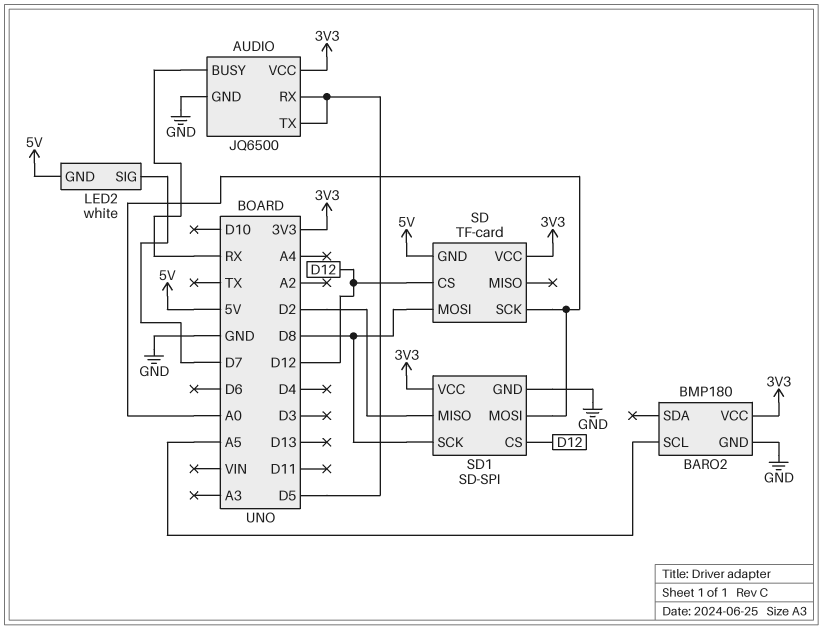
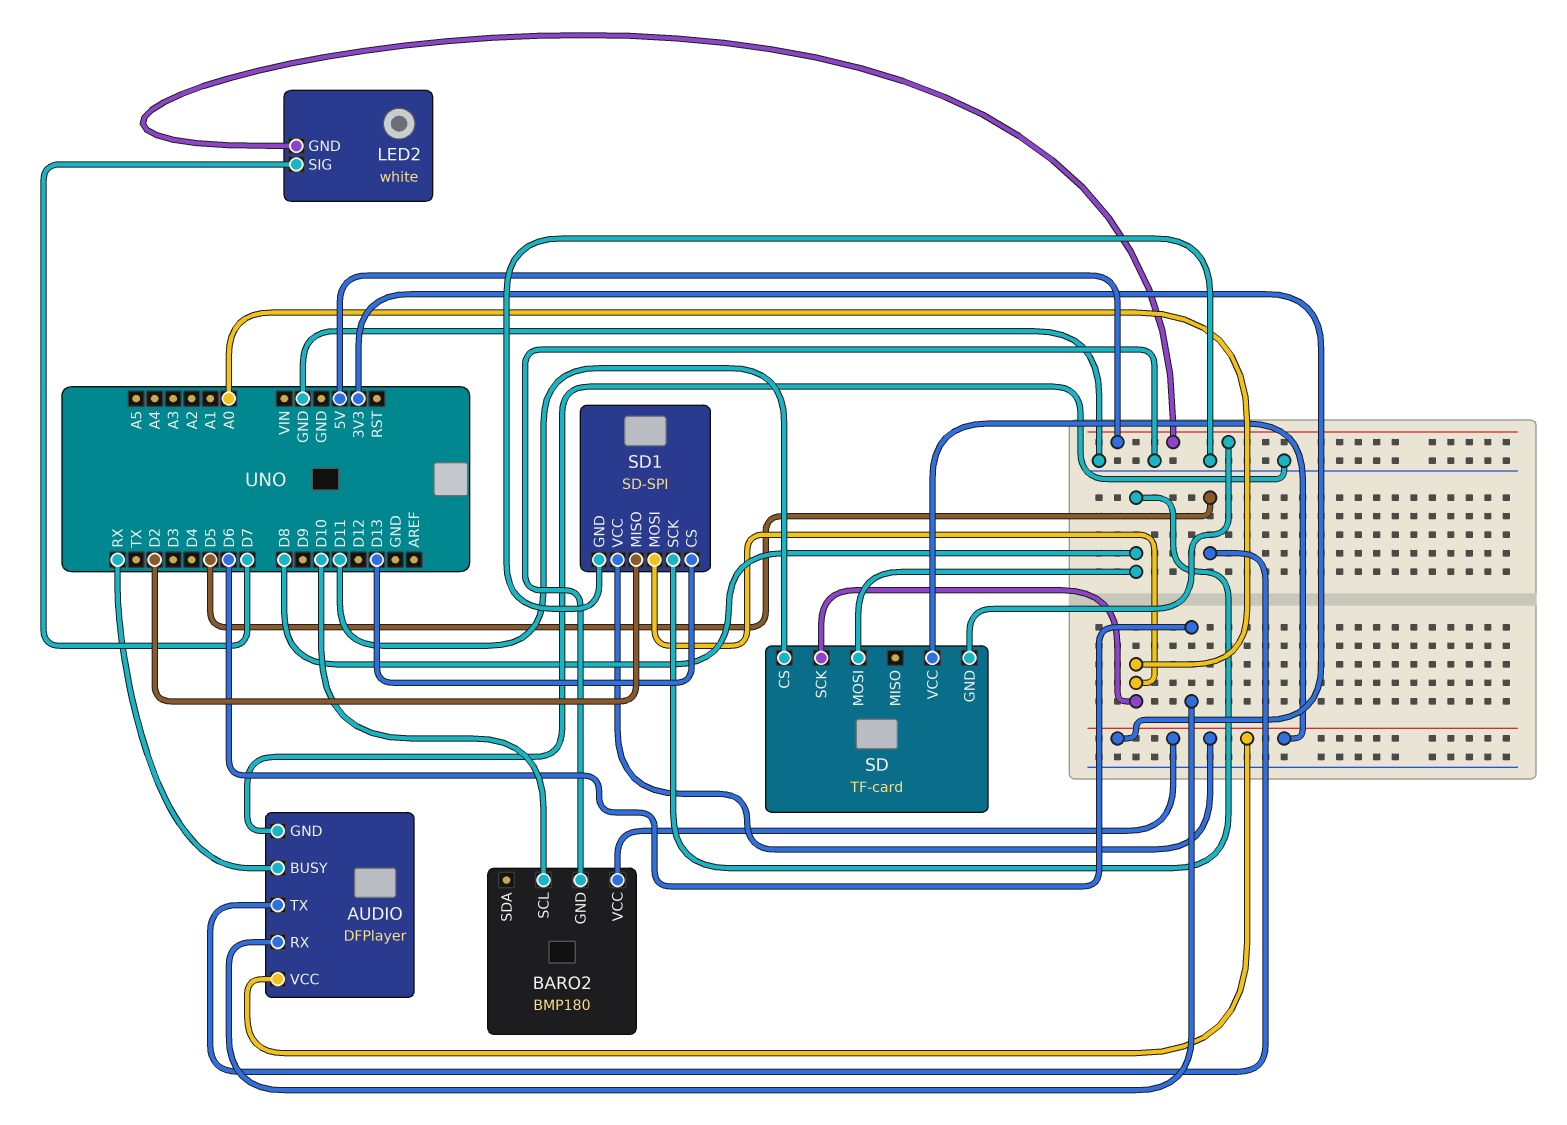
AUDIO: JQ6500 -> DFPlayer
AUDIO pin RX: D5 -> D6
BARO2 pin SCL: A5 -> D10
SD pin CS: D12 -> D11
SD1 pin CS: D12 -> D13

